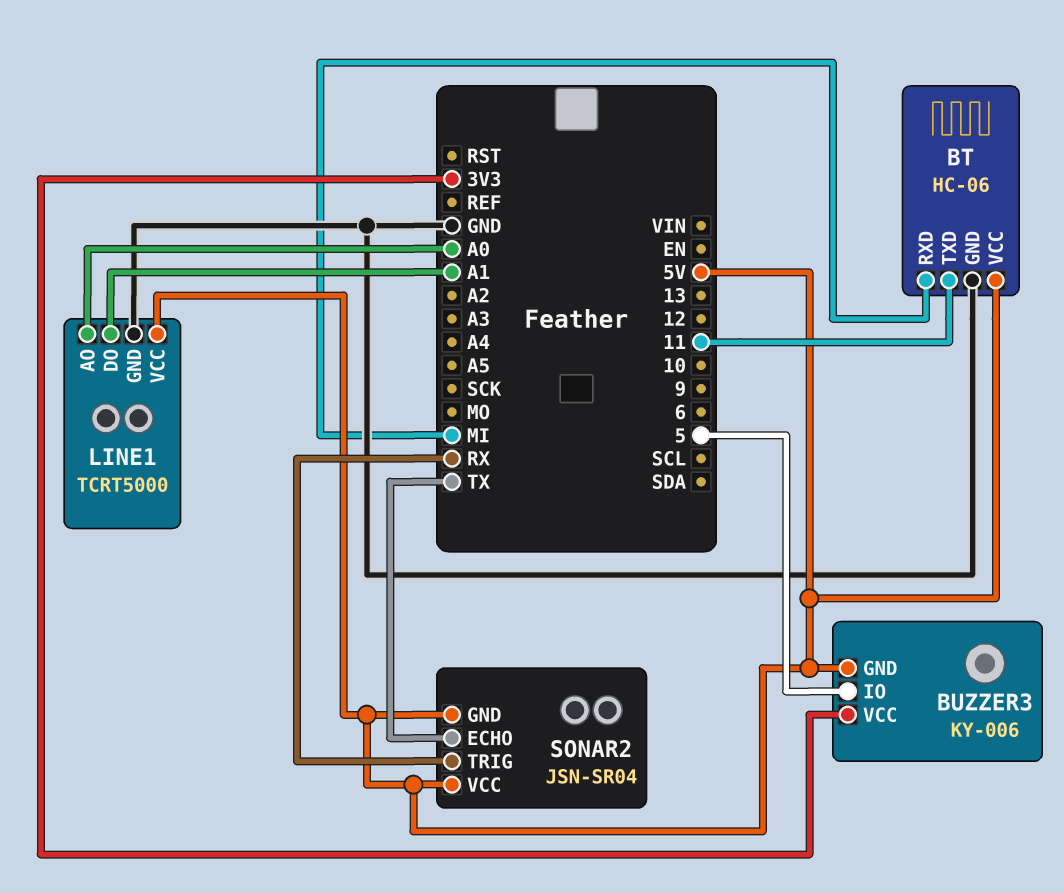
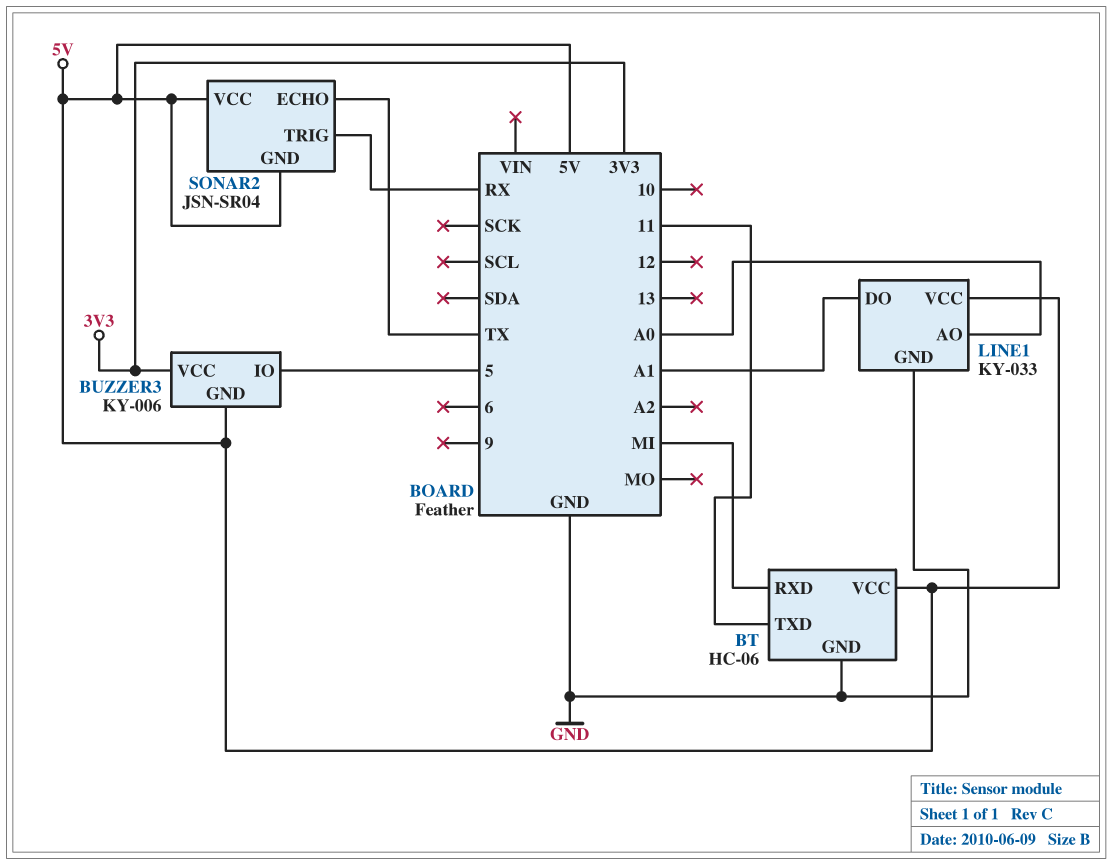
LINE1: TCRT5000 -> KY-033

